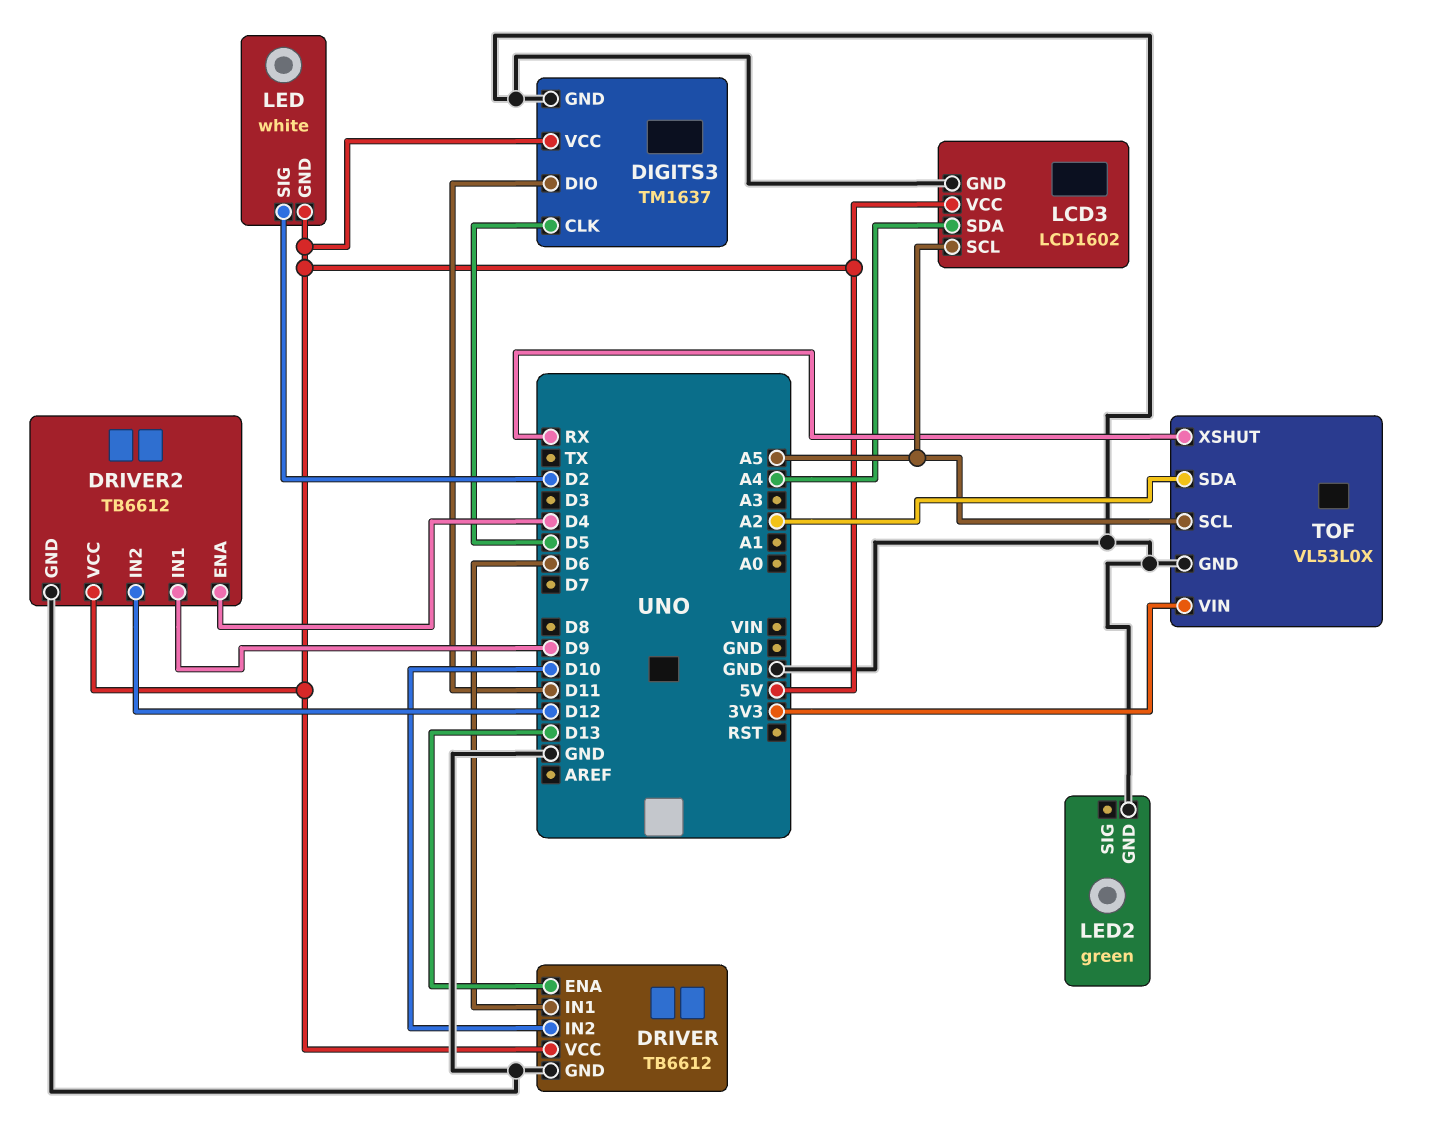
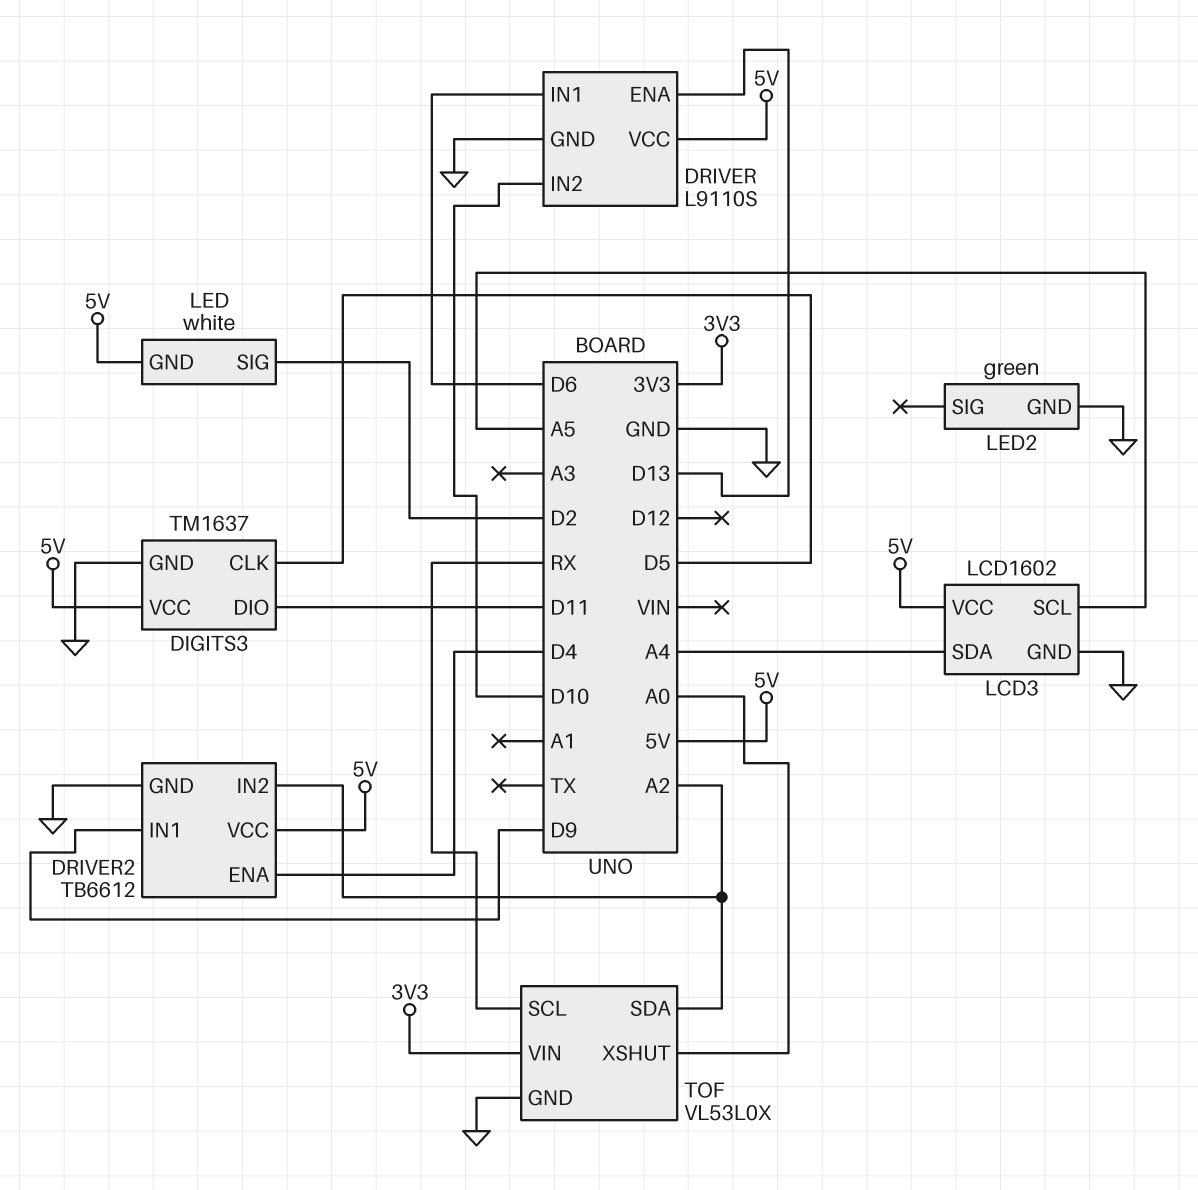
DRIVER: TB6612 -> L9110S
DRIVER2 pin IN2: D12 -> A2
TOF pin SCL: A5 -> RX
TOF pin XSHUT: RX -> A0

